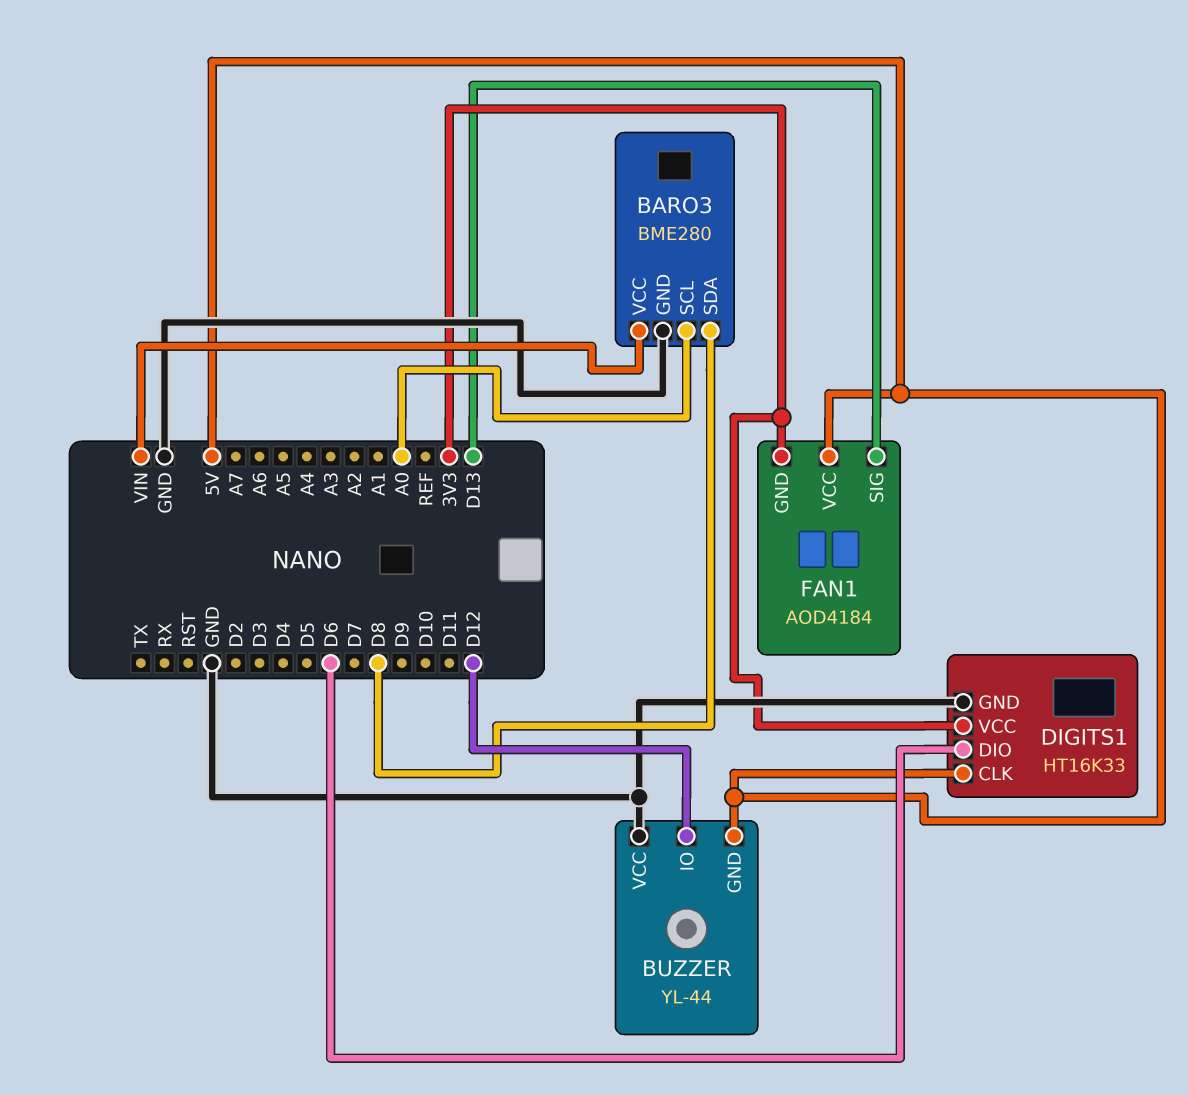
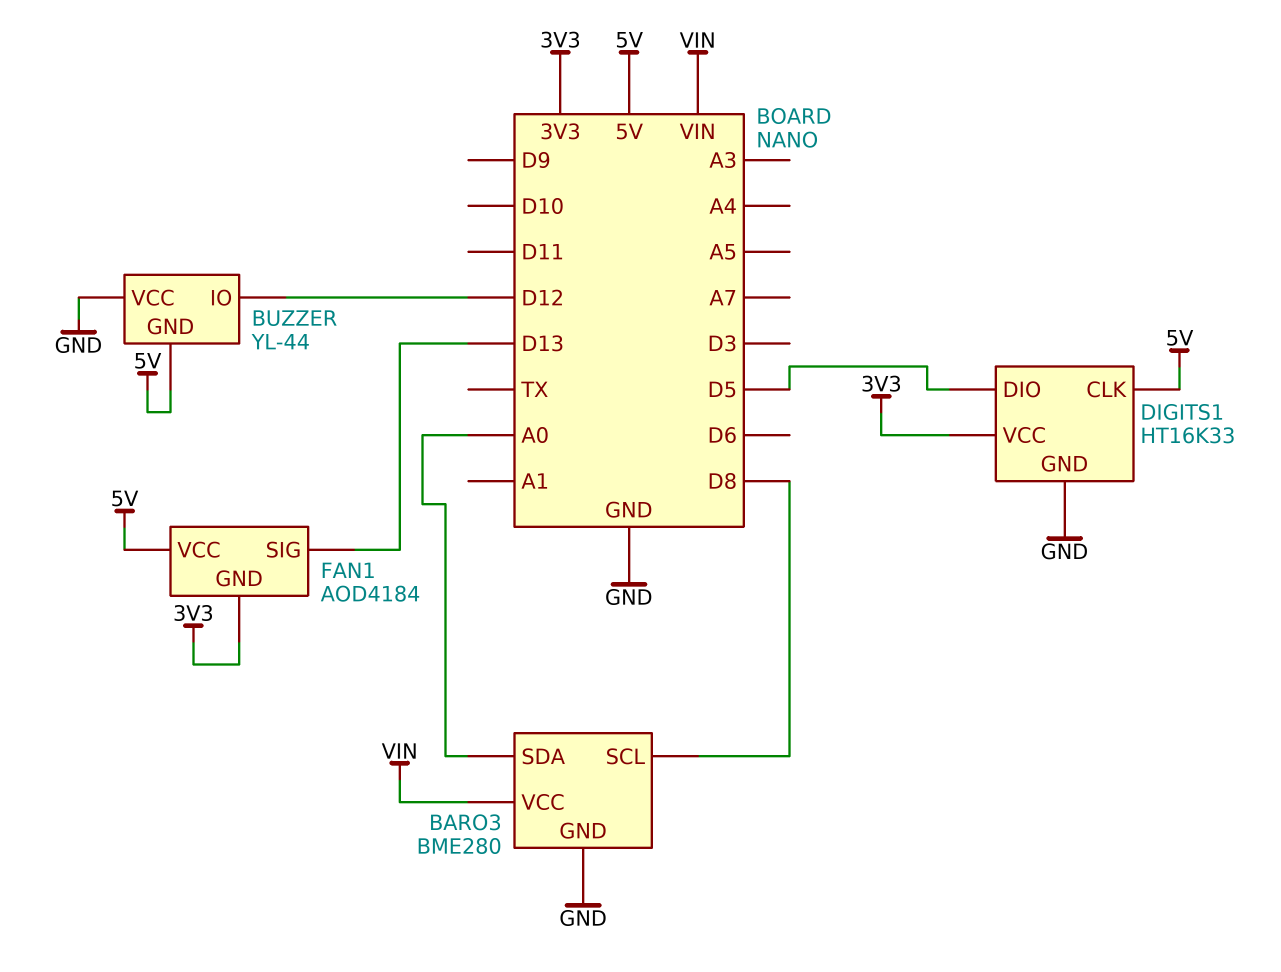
BARO3 pin SCL: A0 -> D8
BARO3 pin SDA: D8 -> A0
DIGITS1 pin DIO: D6 -> D5

